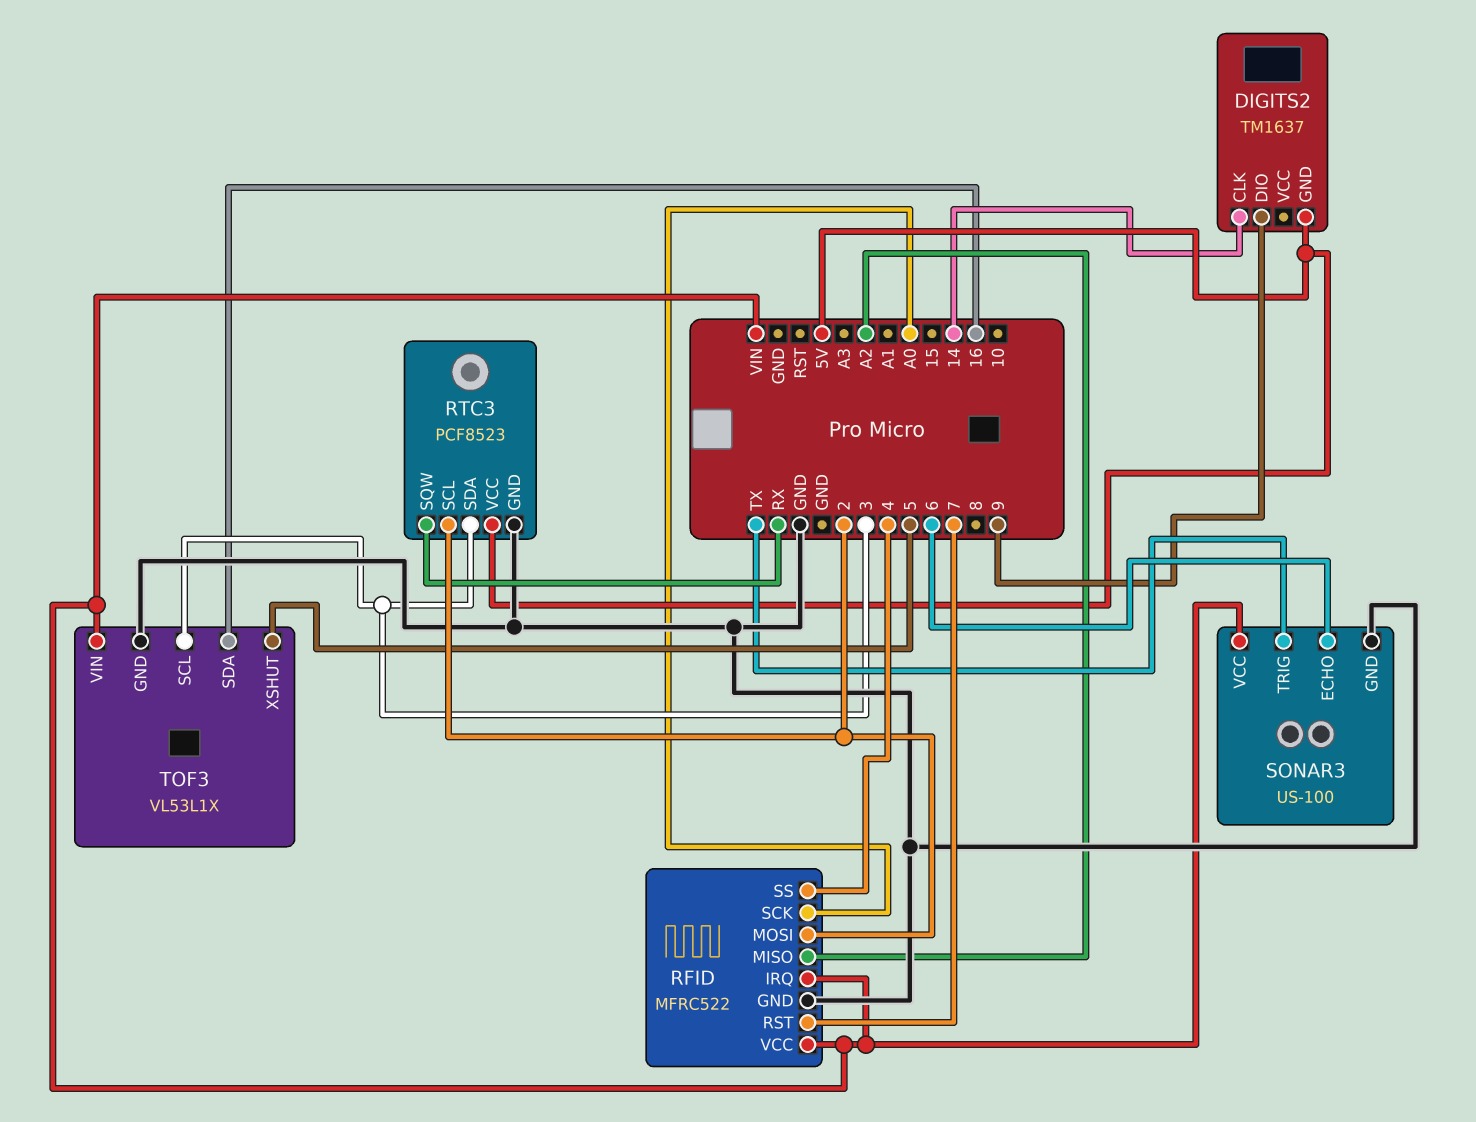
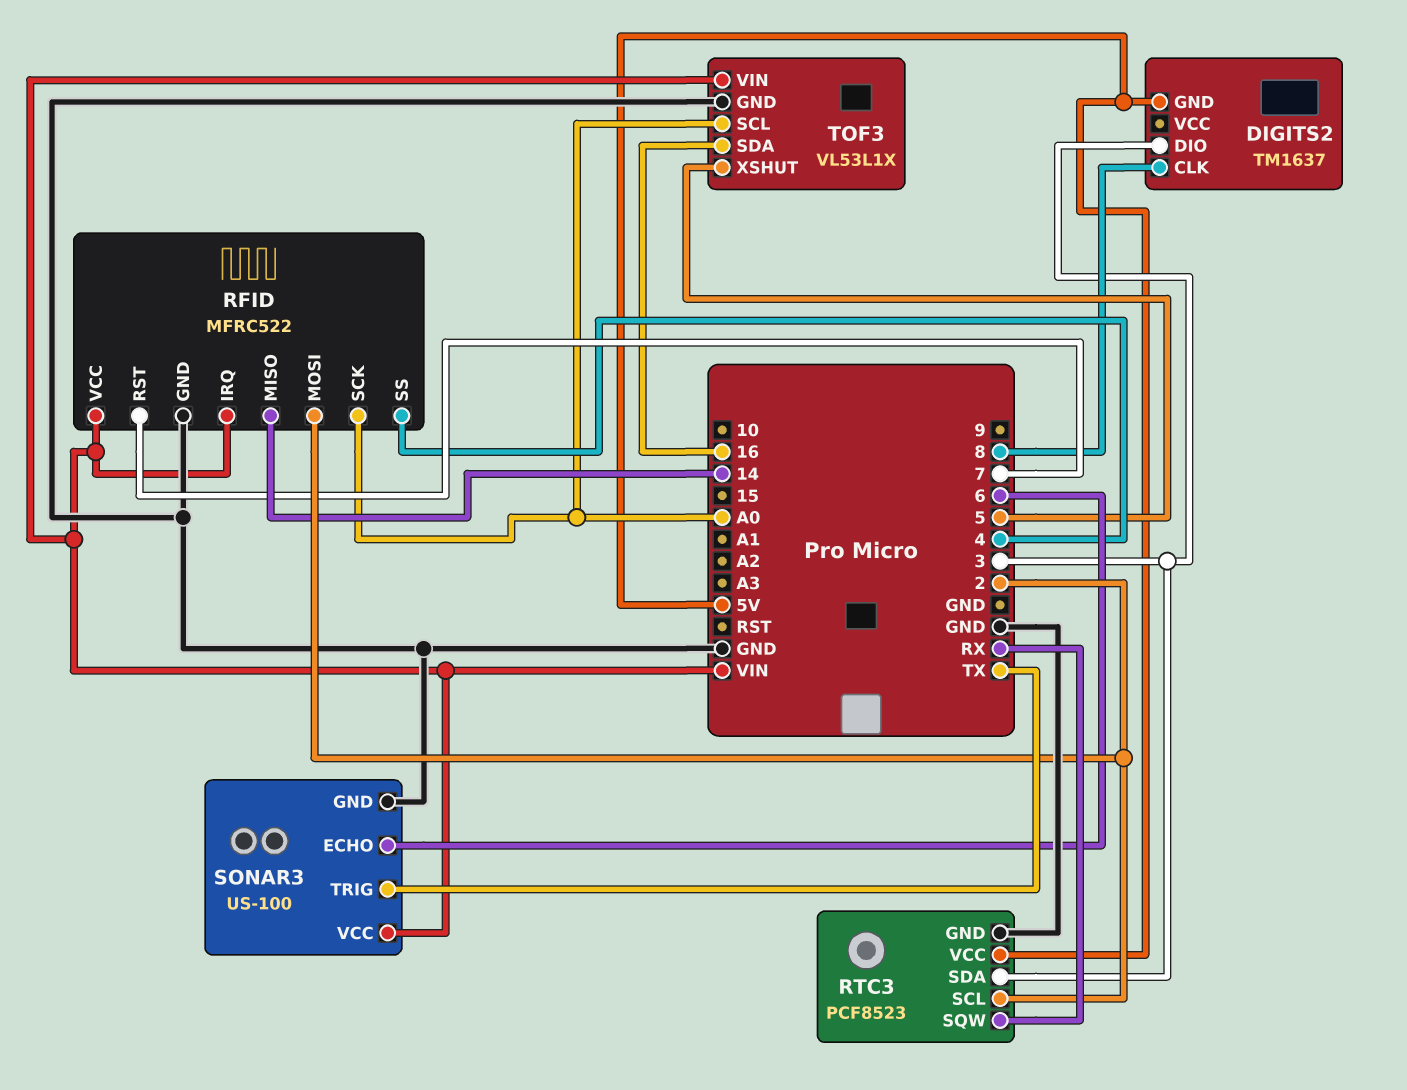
DIGITS2 pin CLK: 14 -> 8
DIGITS2 pin DIO: 9 -> 3
RFID pin MISO: A2 -> 14
TOF3 pin SCL: 3 -> A0

